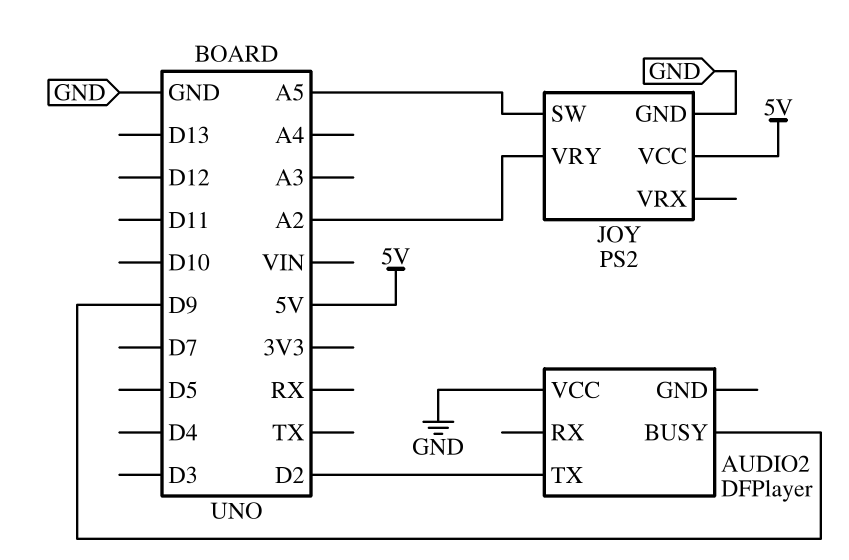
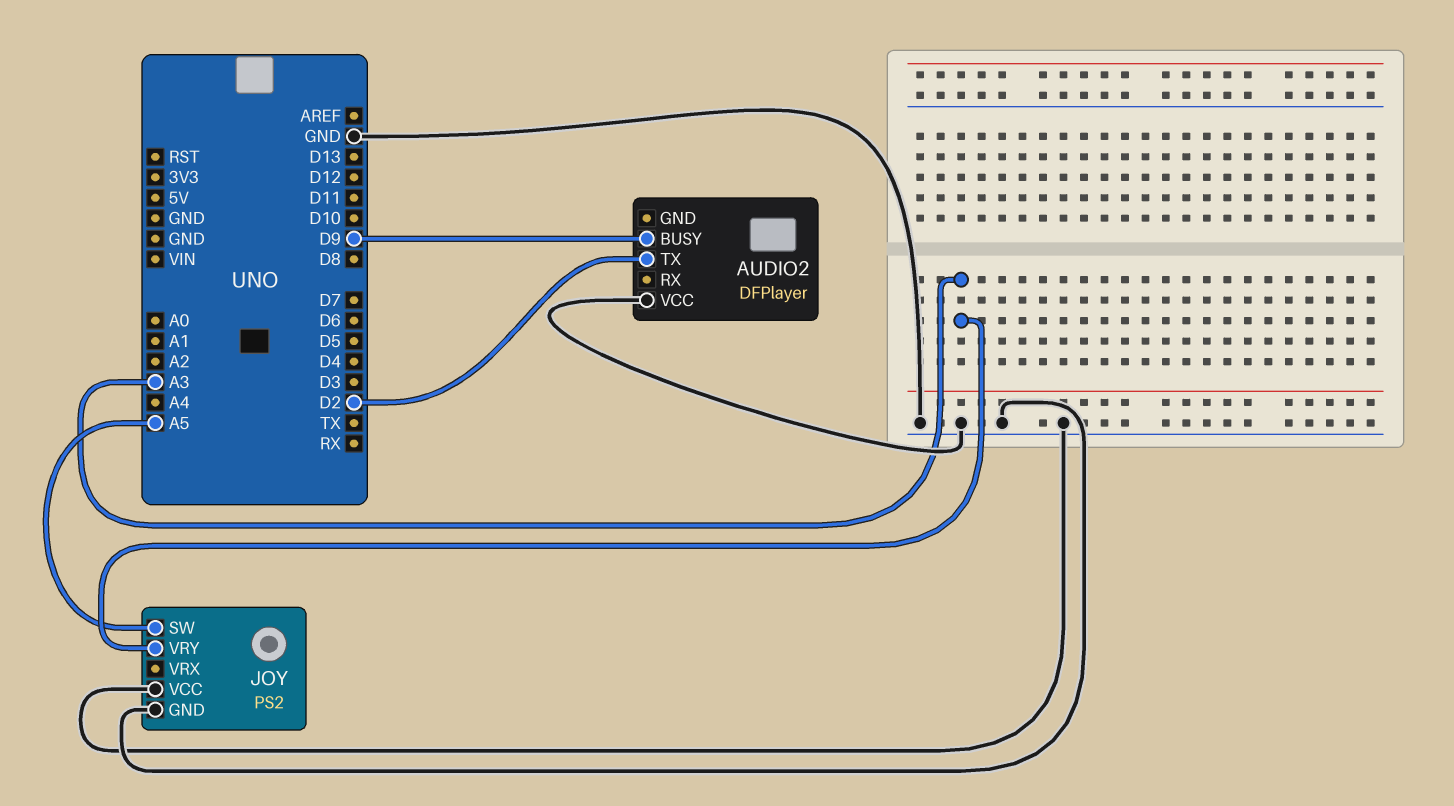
JOY pin VCC: 5V -> GND
JOY pin VRY: A2 -> A3

